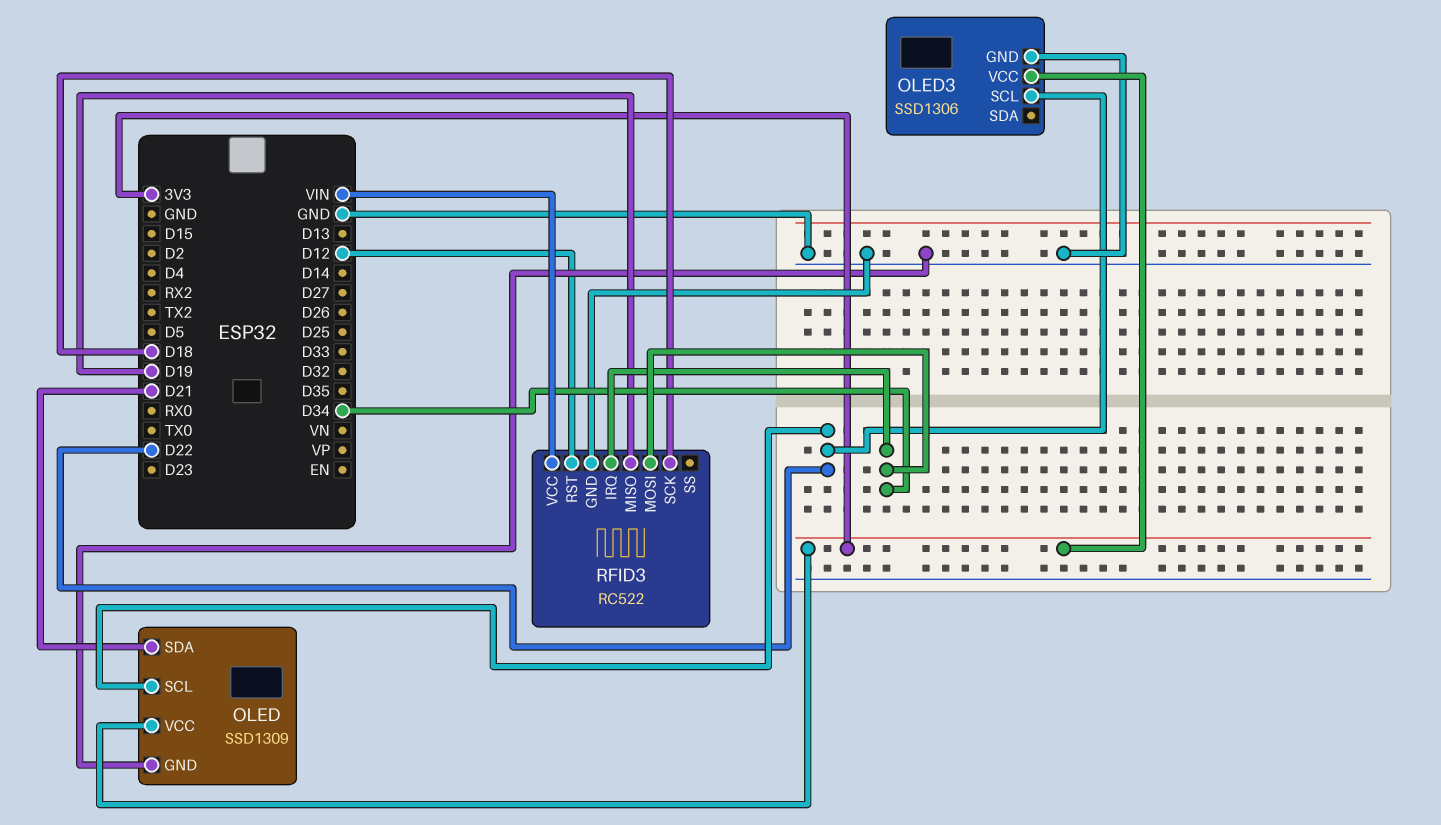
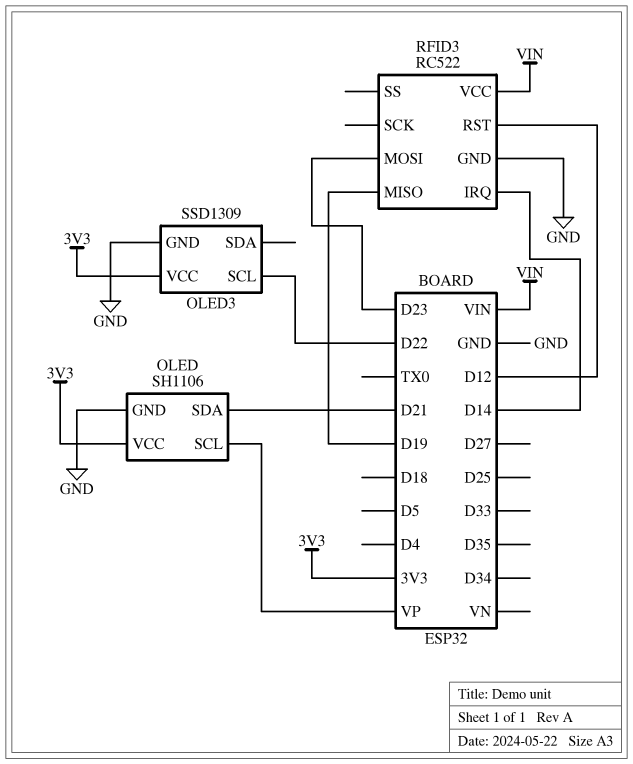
OLED: SSD1309 -> SH1106
OLED pin SCL: D22 -> VP
OLED3: SSD1306 -> SSD1309
RFID3 pin IRQ: D34 -> D14
RFID3 pin MOSI: D34 -> D23
RFID3 pin SCK: D18 -> none

